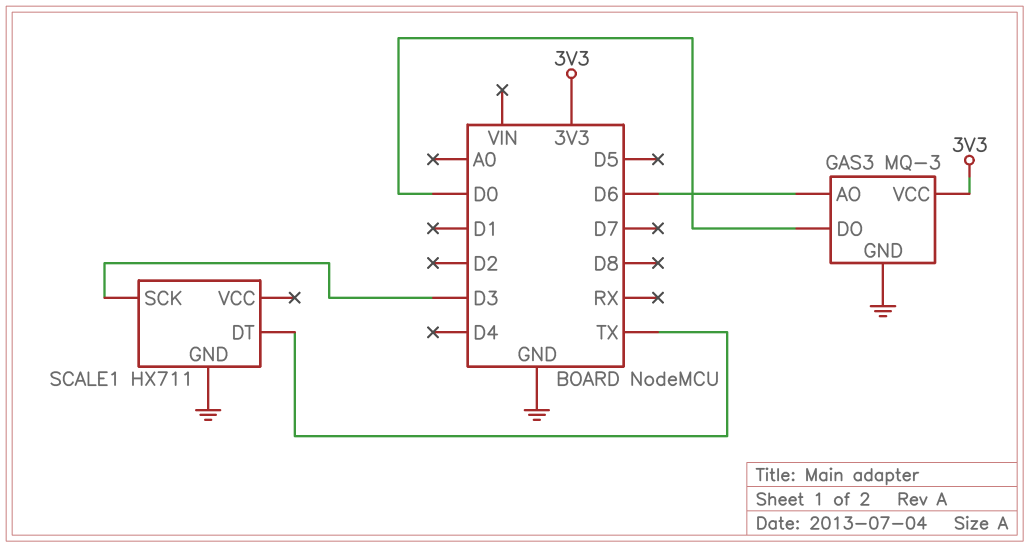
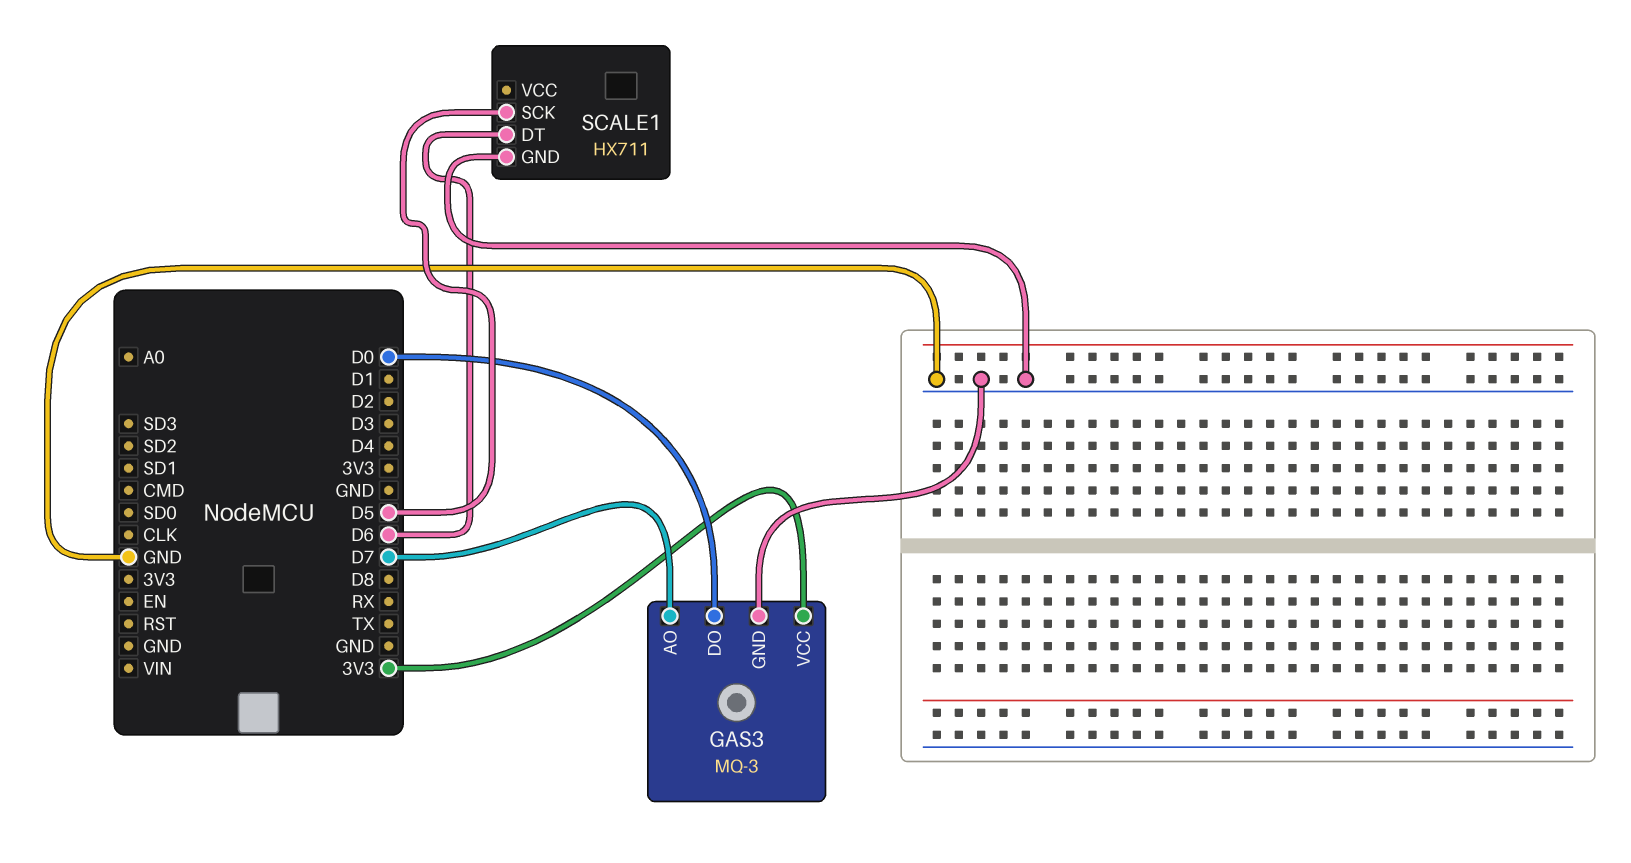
GAS3 pin AO: D6 -> D7
SCALE1 pin DT: TX -> D6
SCALE1 pin SCK: D3 -> D5

